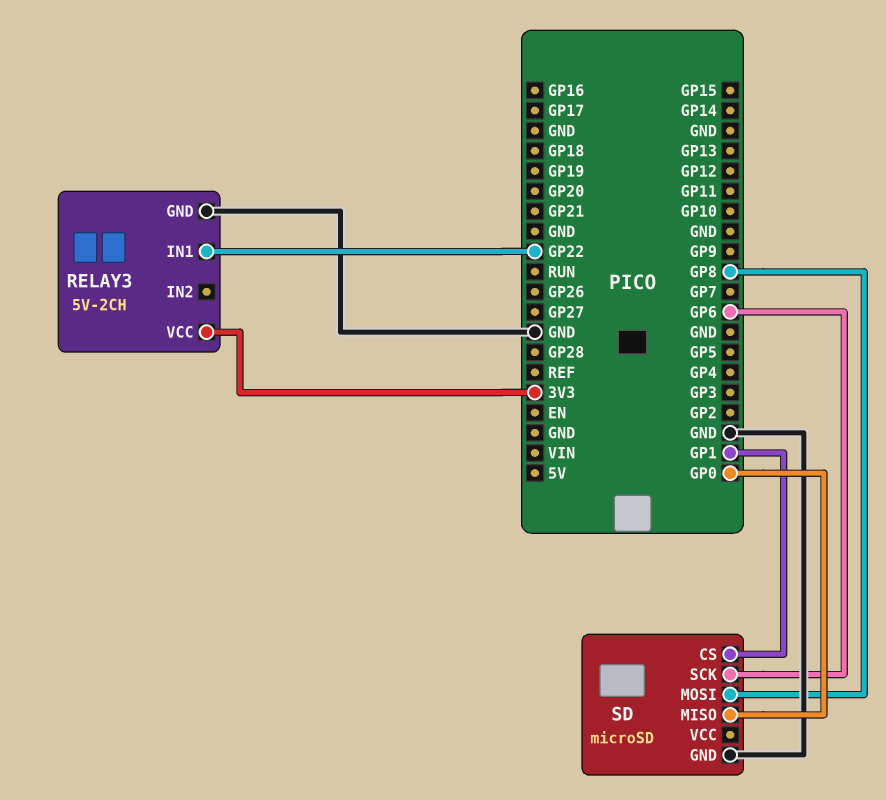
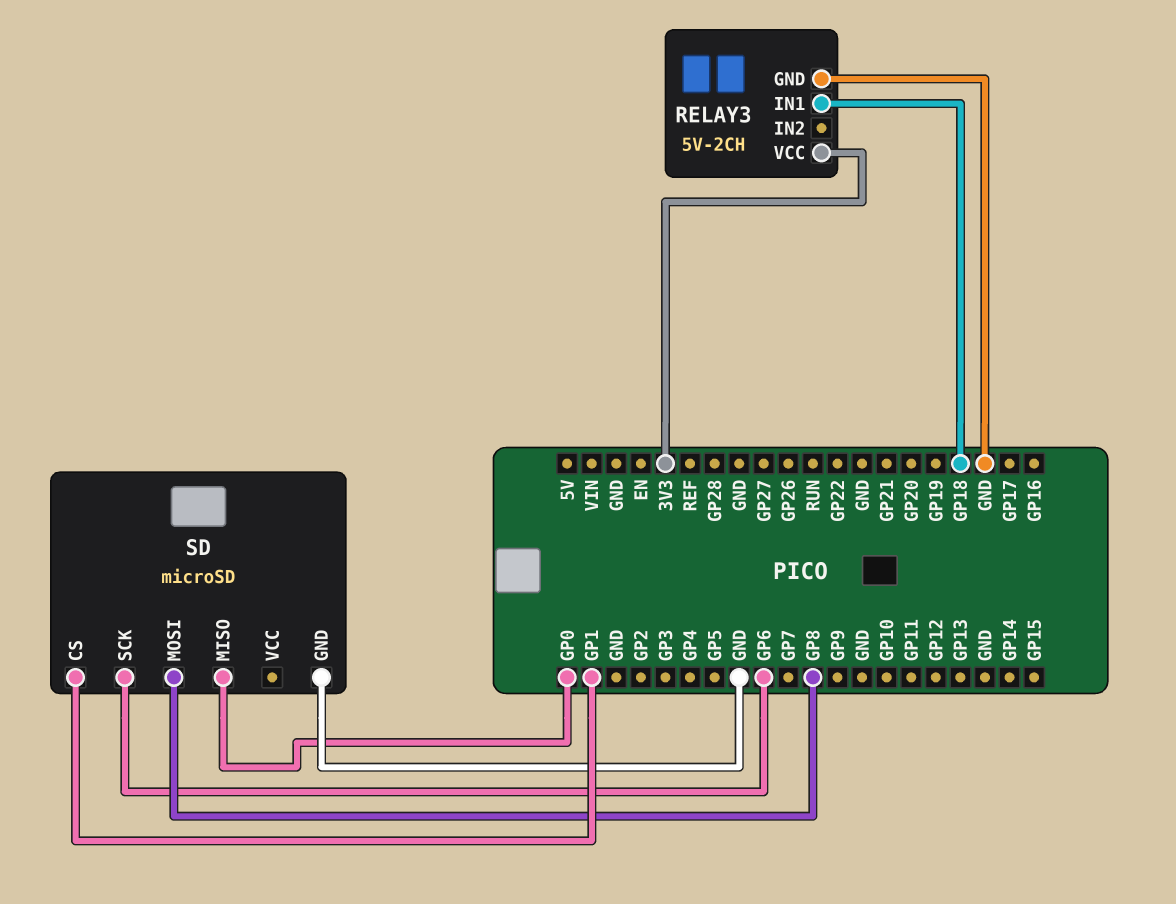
RELAY3 pin IN1: GP22 -> GP18

